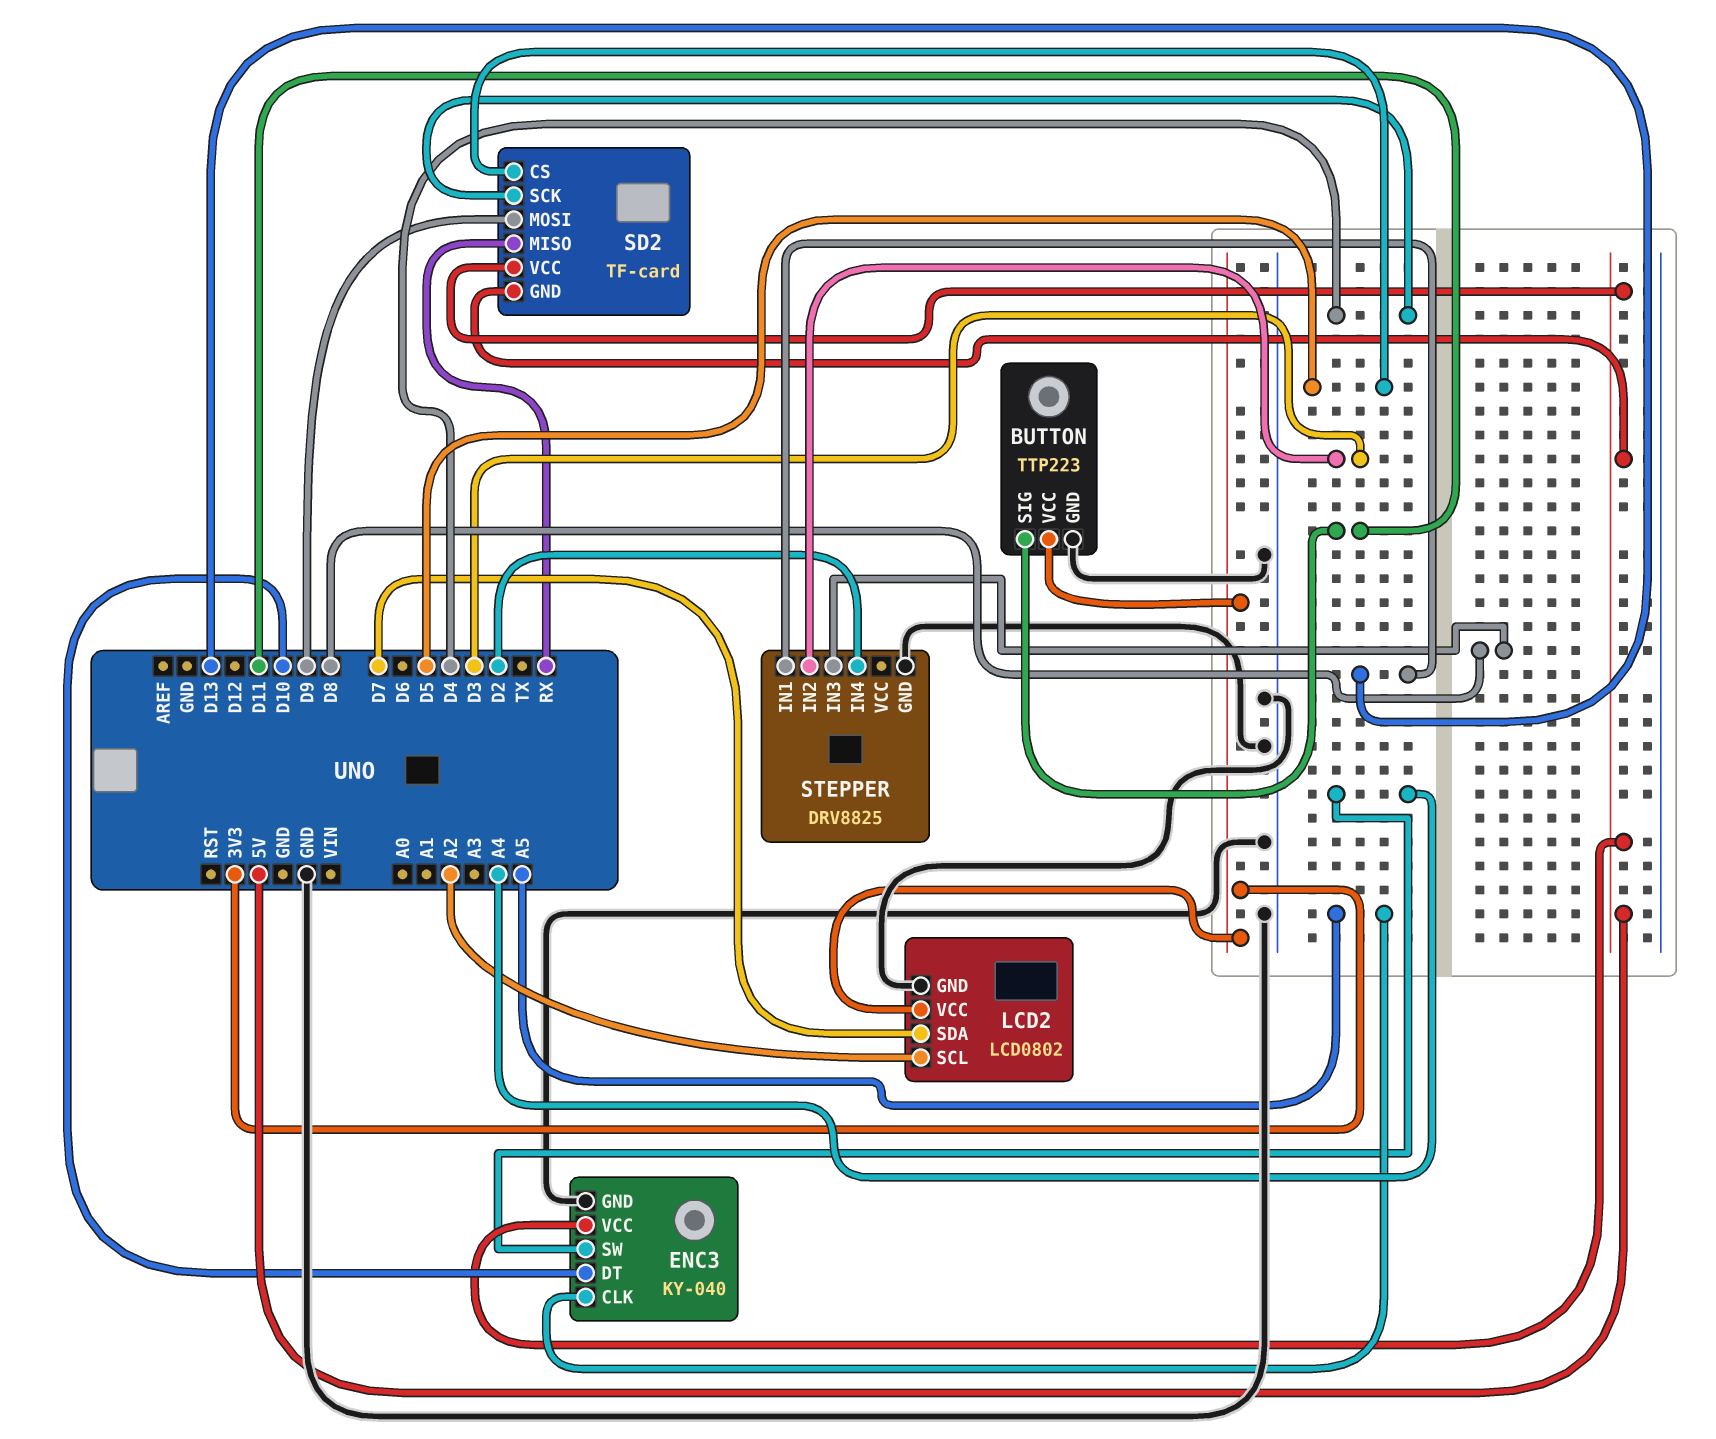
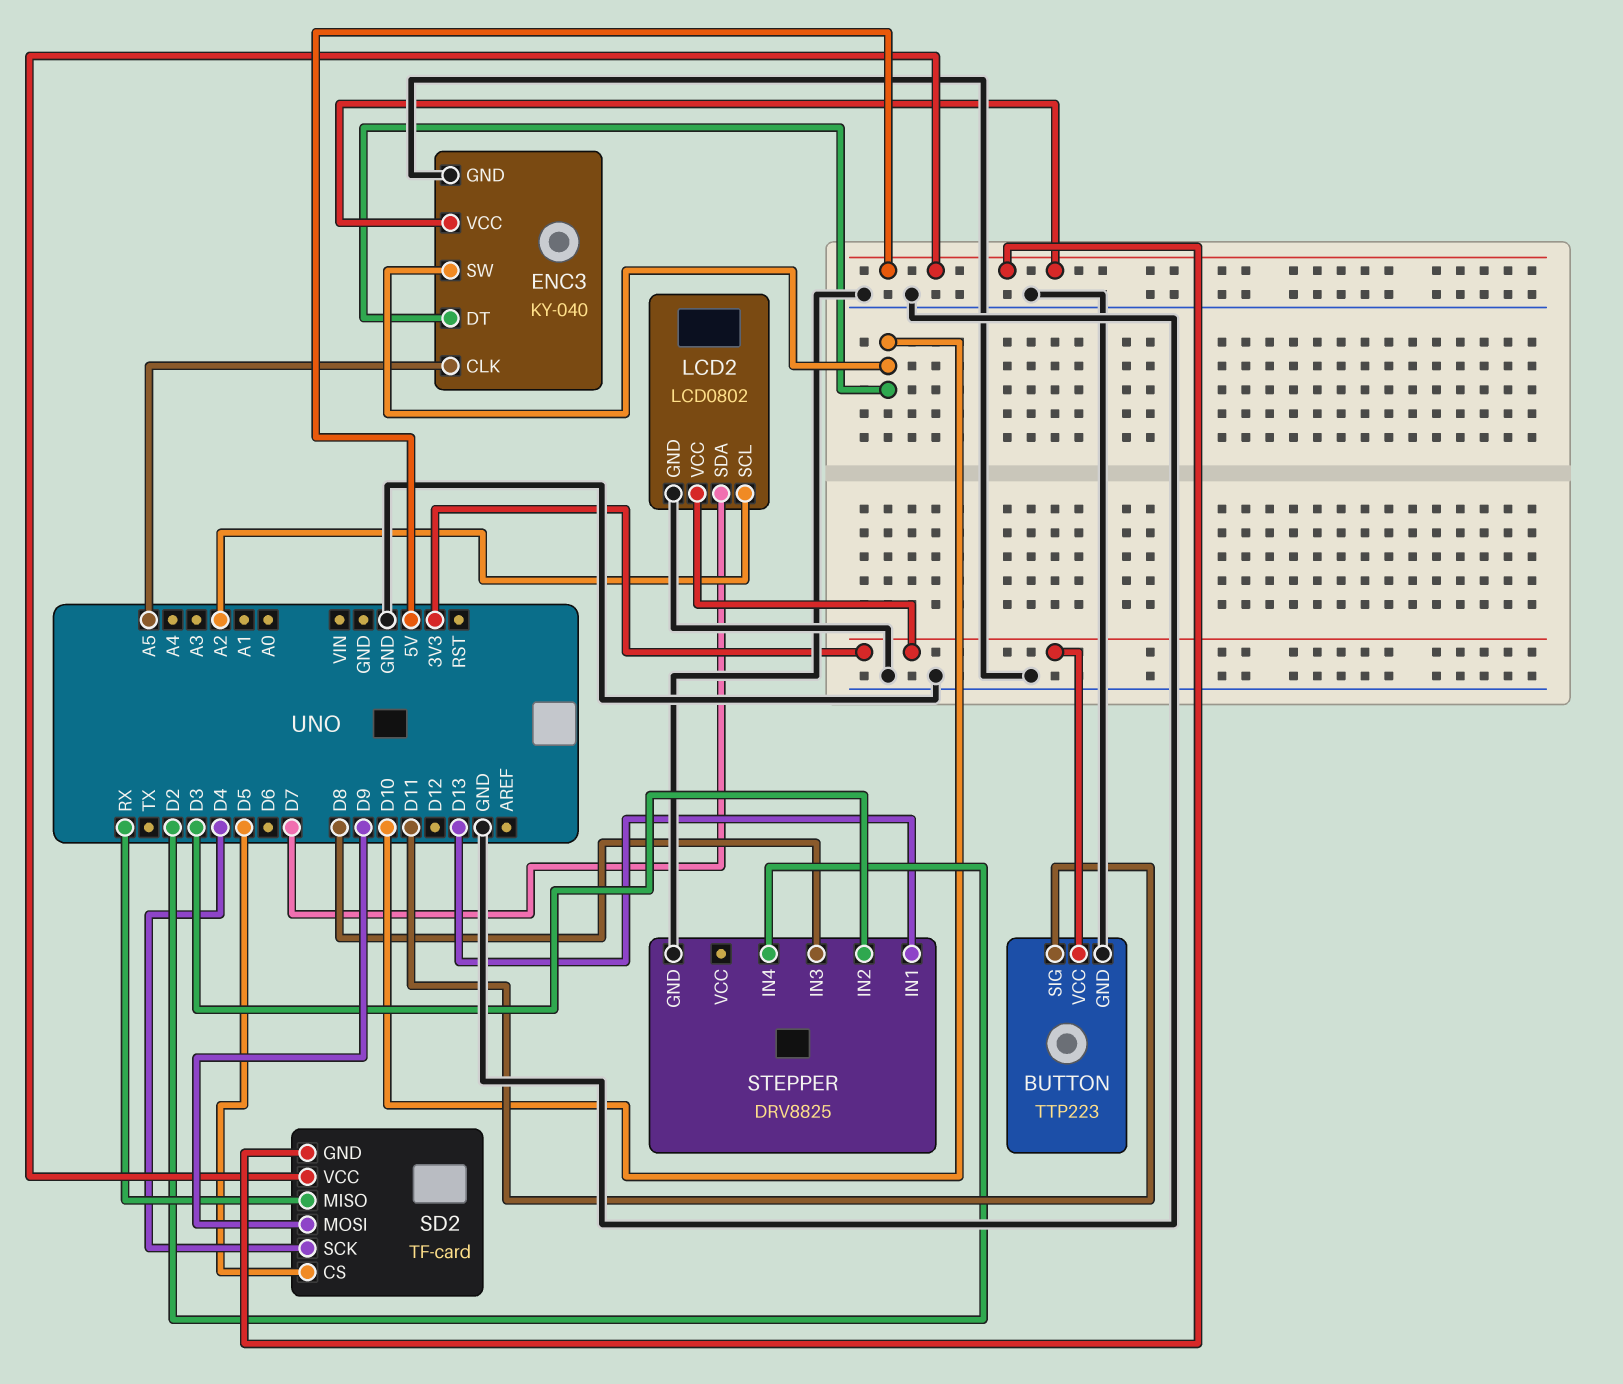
ENC3 pin SW: A4 -> D10

